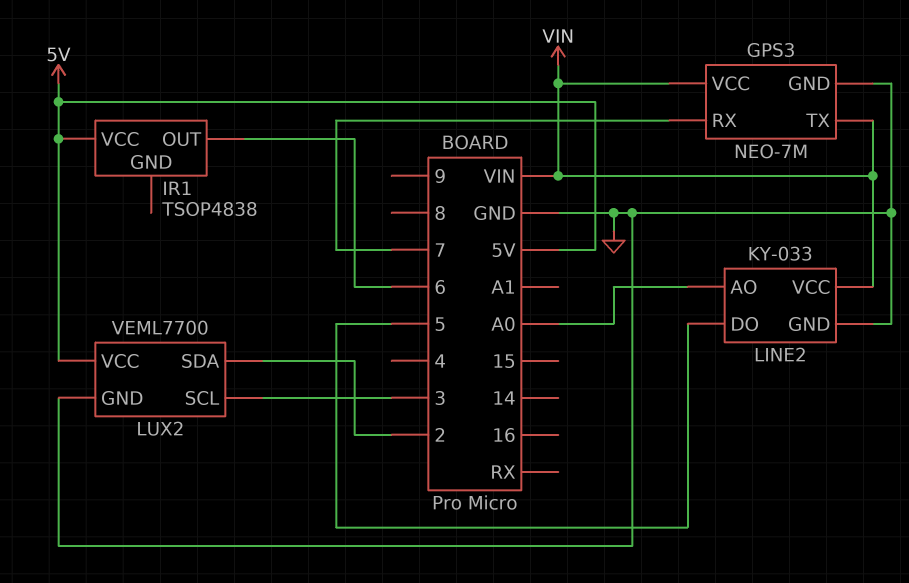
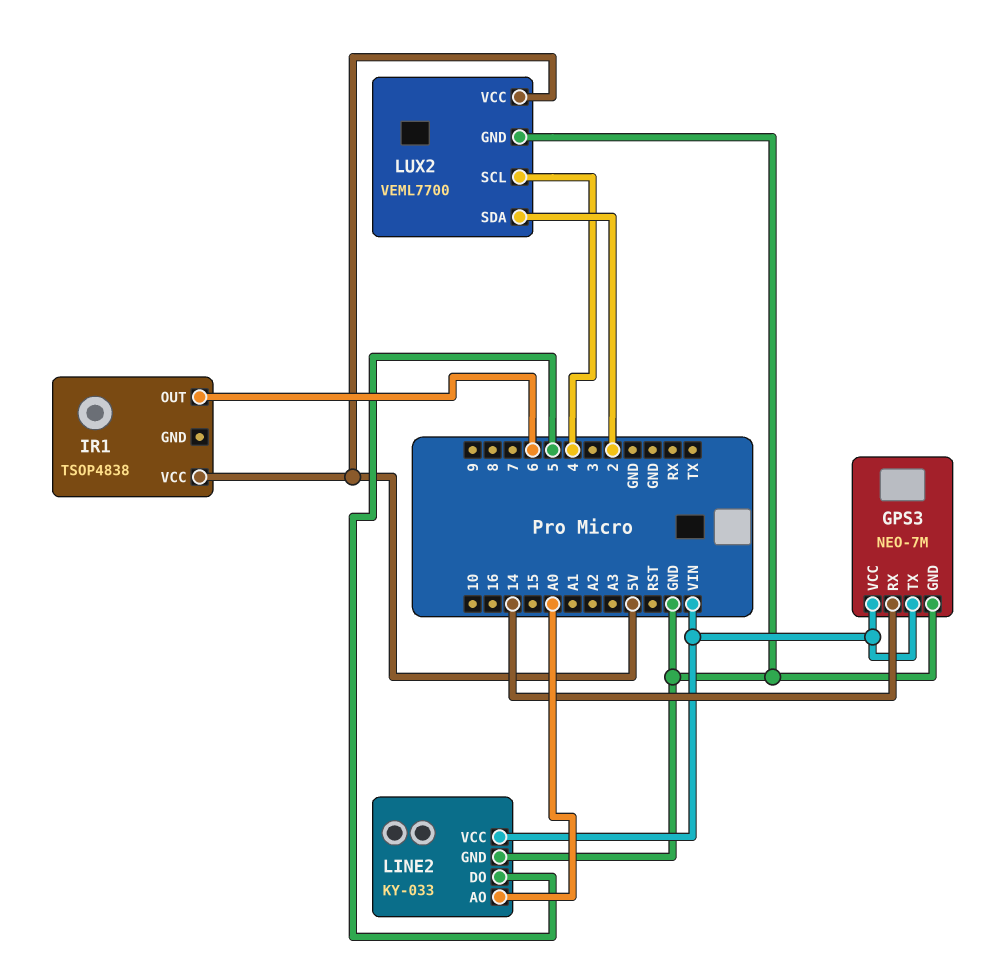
GPS3 pin RX: 7 -> 14
LUX2 pin SCL: 3 -> 4

